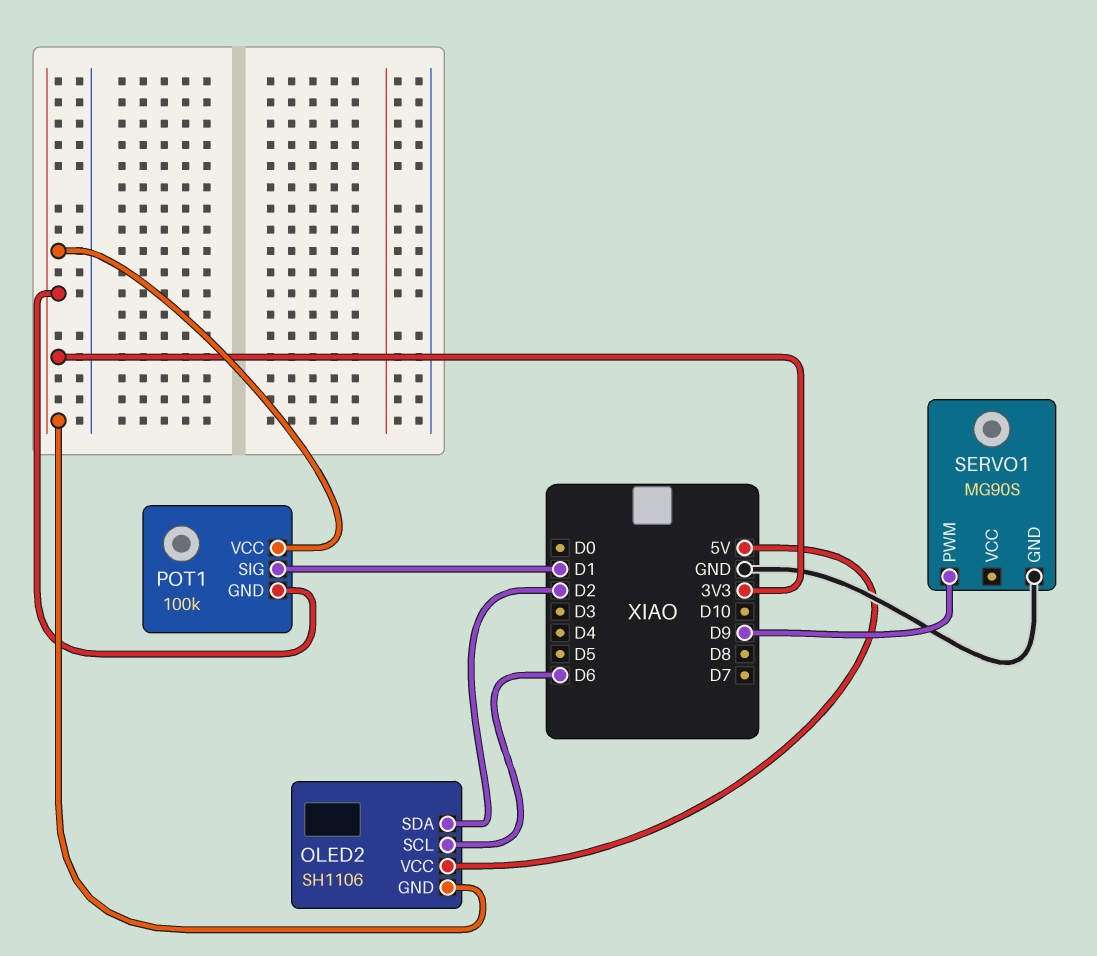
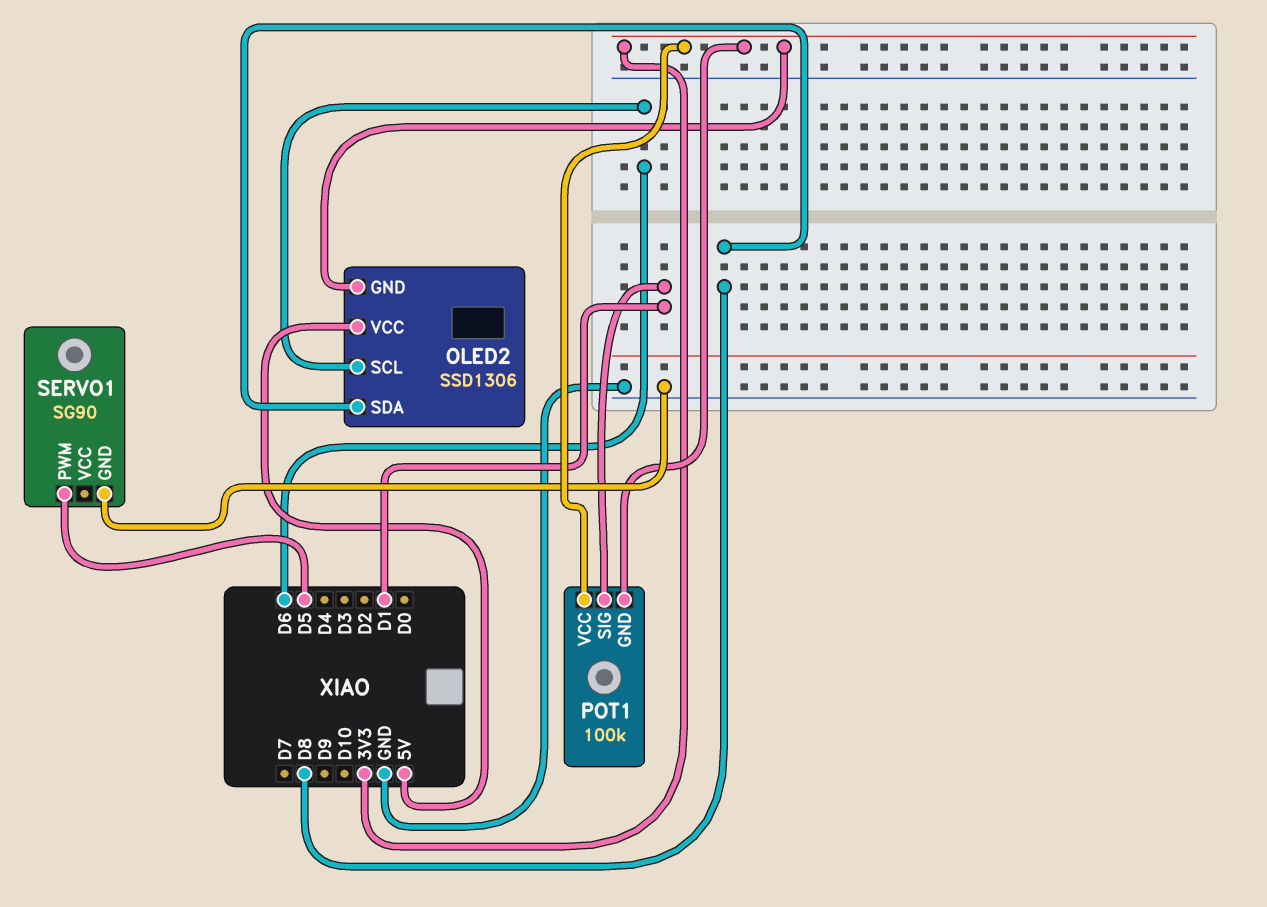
OLED2: SH1106 -> SSD1306
OLED2 pin SDA: D2 -> D8
SERVO1: MG90S -> SG90
SERVO1 pin PWM: D9 -> D5

